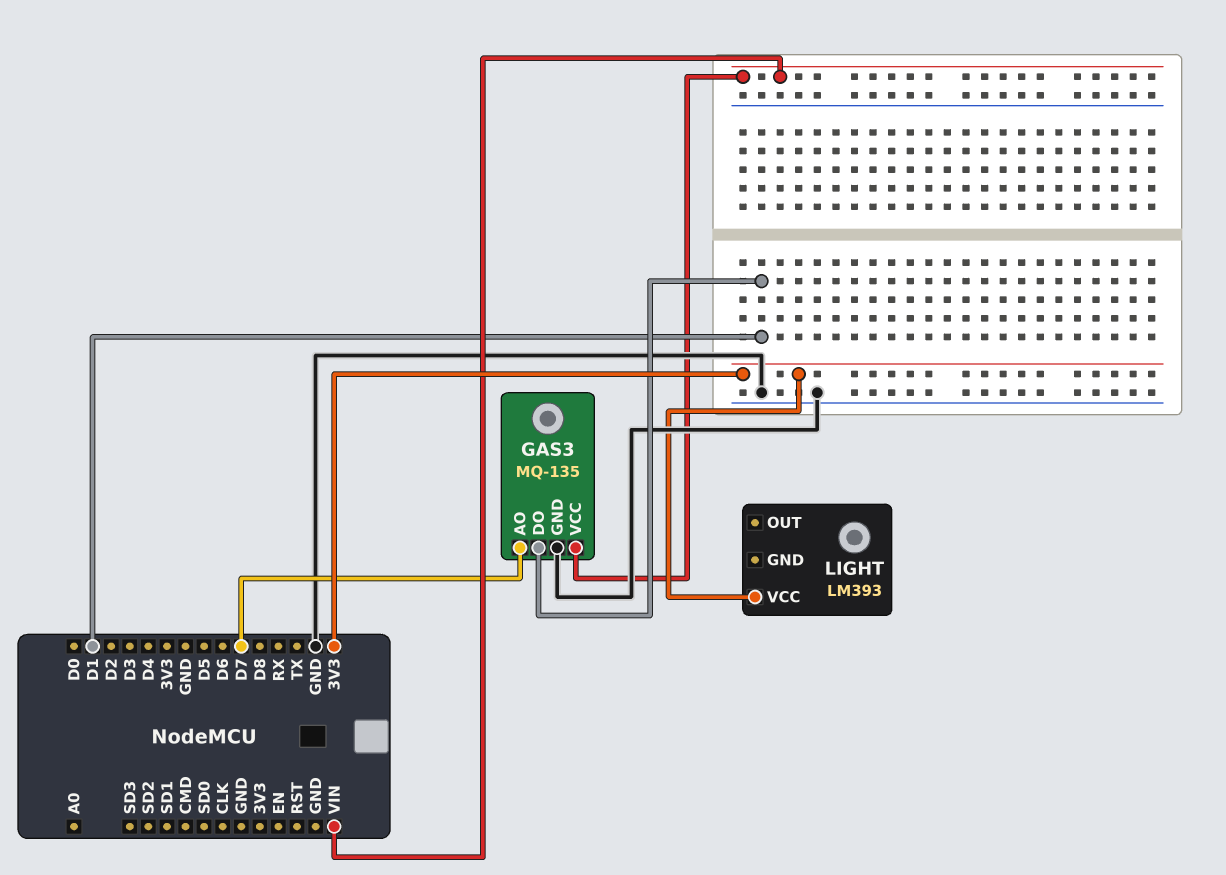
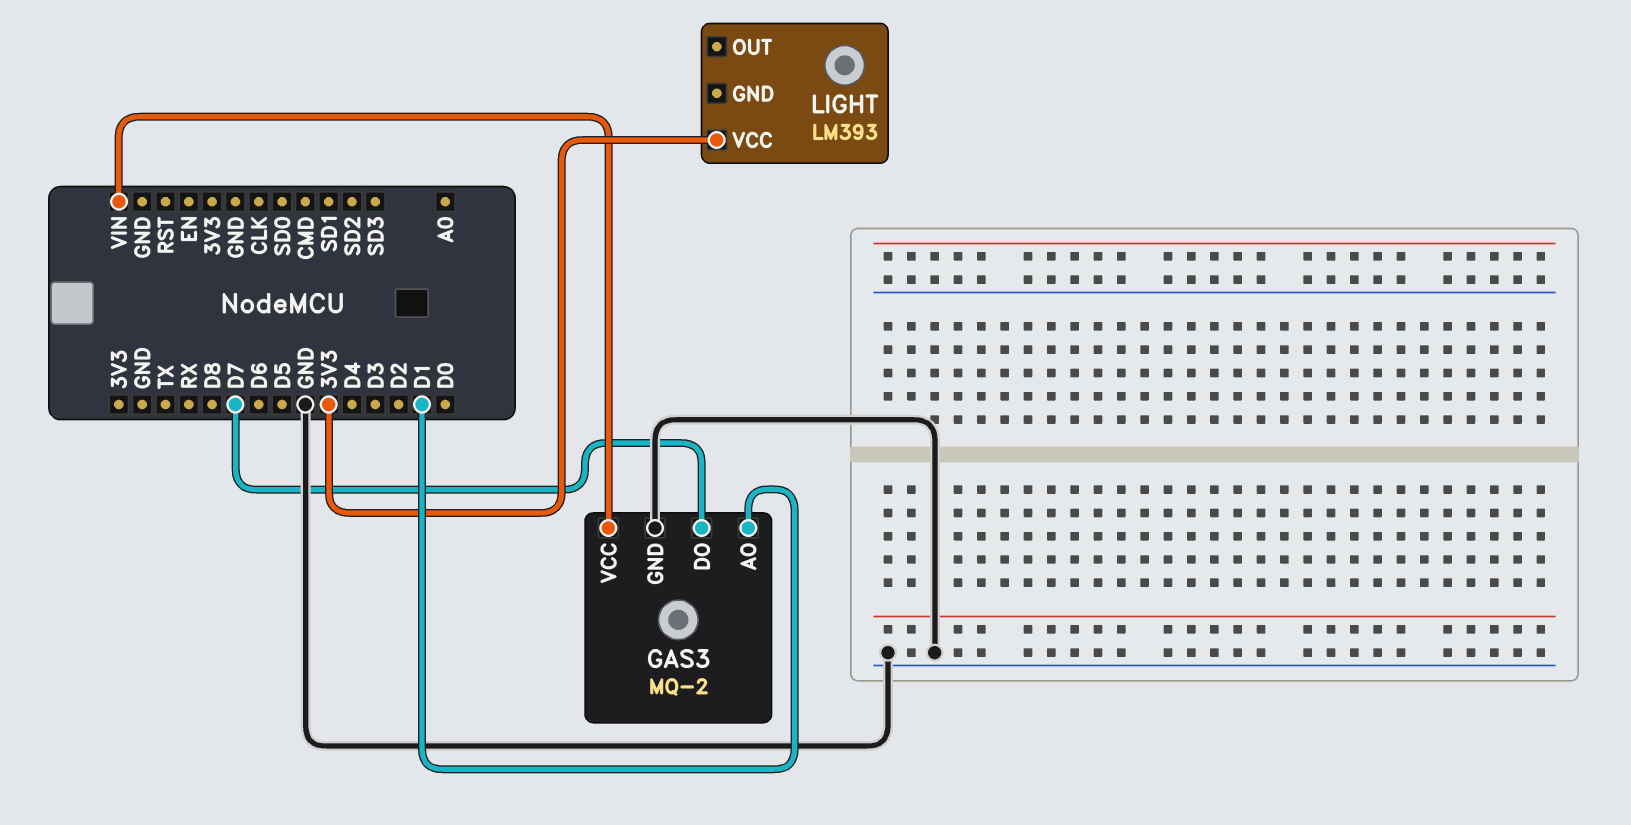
GAS3: MQ-135 -> MQ-2
GAS3 pin AO: D7 -> D1
GAS3 pin DO: D1 -> D7

